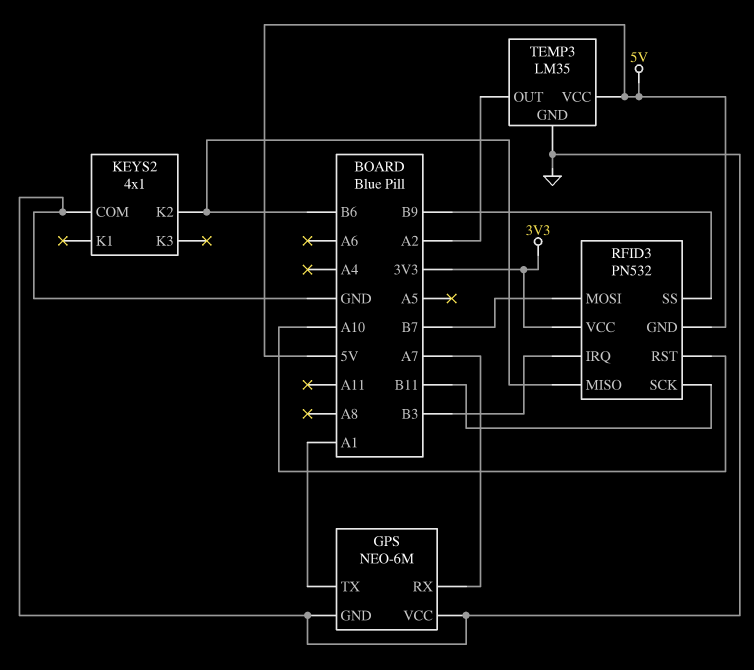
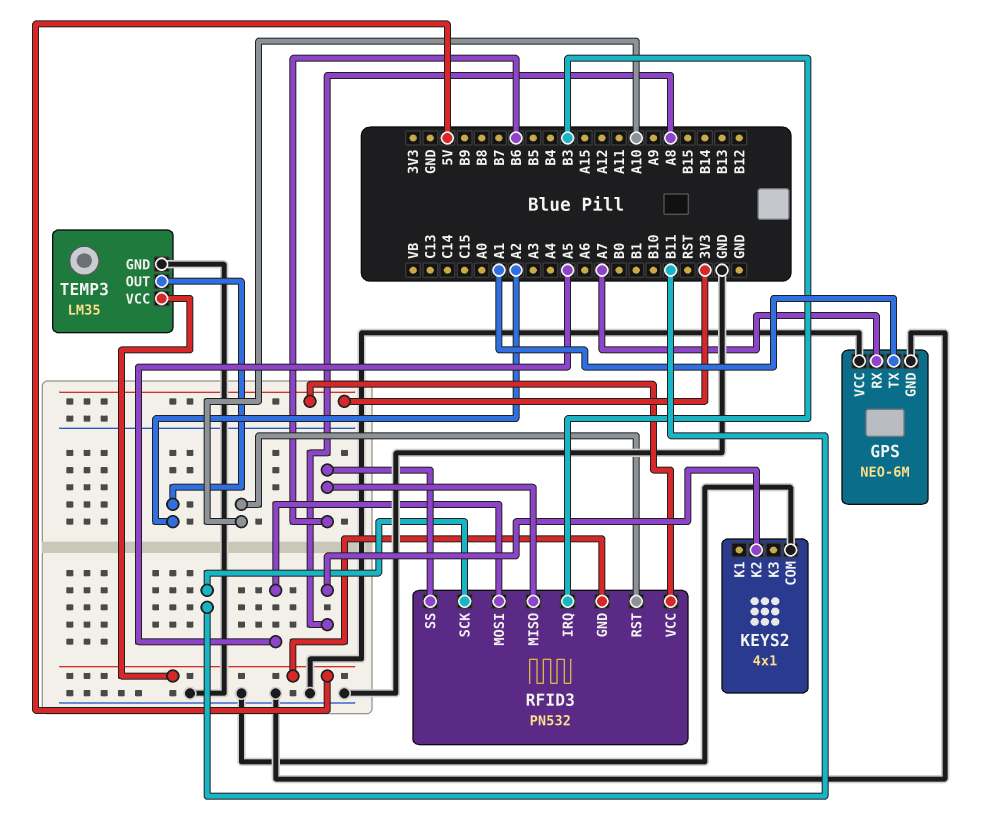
KEYS2 pin K2: B6 -> A8
RFID3 pin MOSI: B7 -> A5
RFID3 pin SS: B9 -> B6

